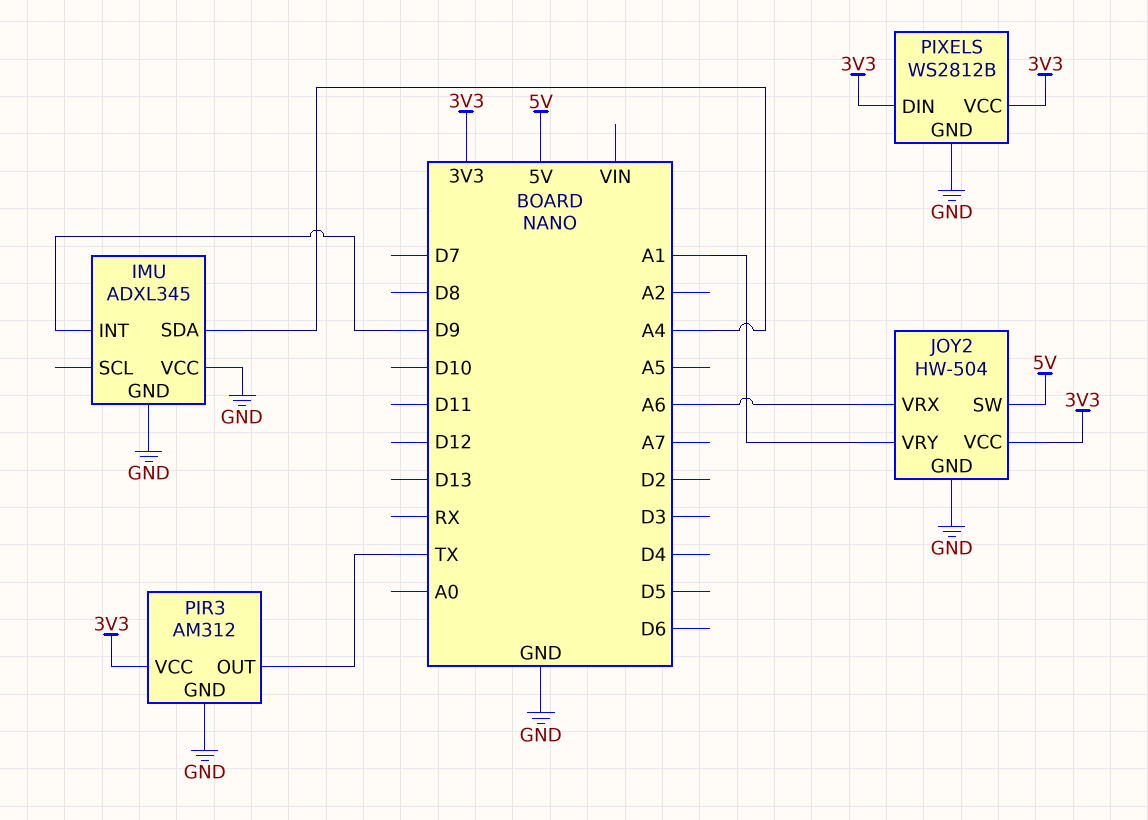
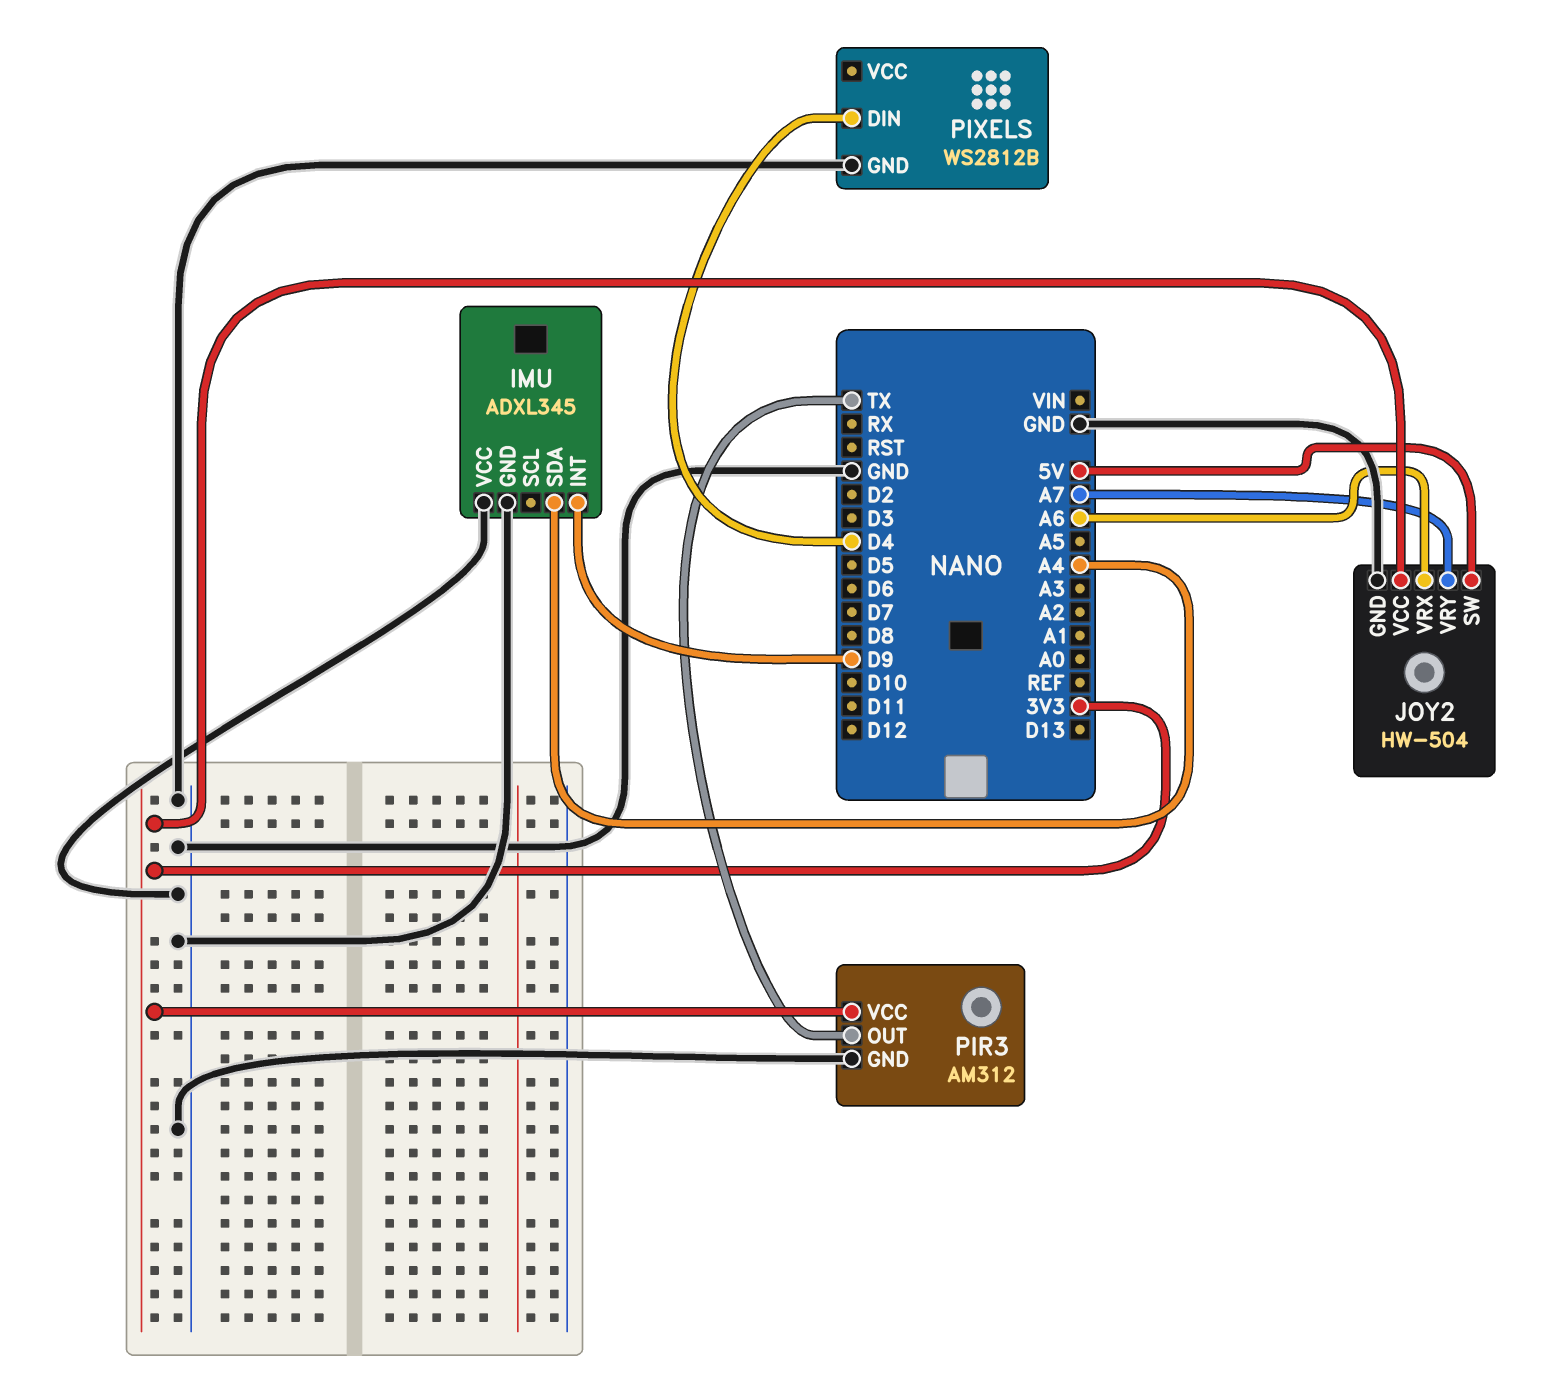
JOY2 pin VRY: A1 -> A7
PIXELS pin DIN: 3V3 -> D4
PIXELS pin VCC: 3V3 -> none

